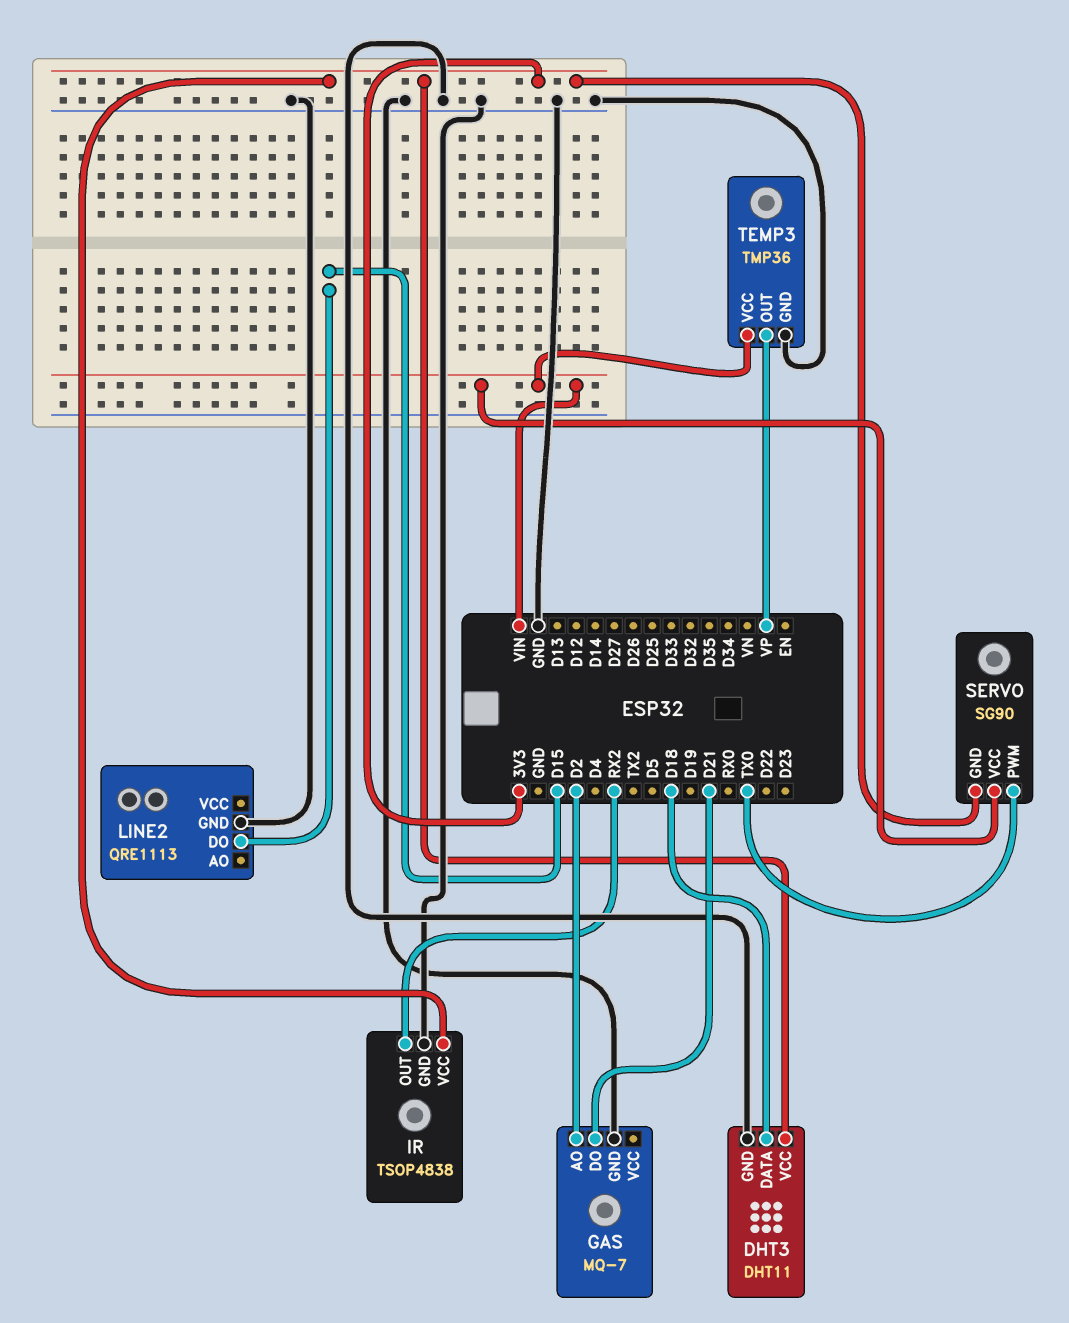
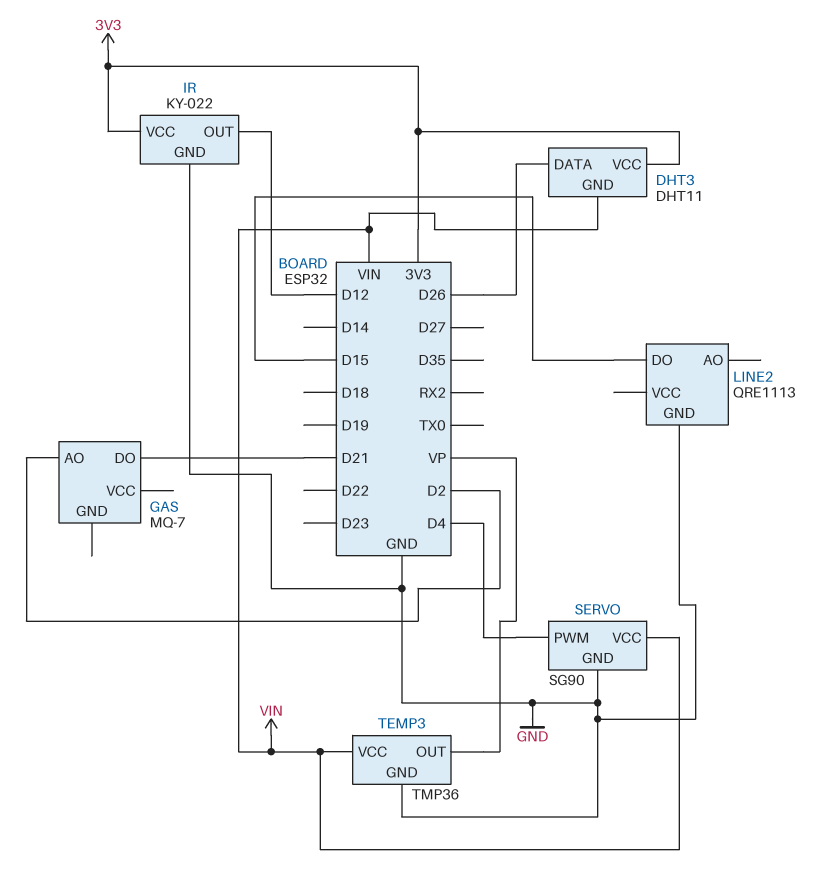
DHT3 pin DATA: D18 -> D26
DHT3 pin GND: GND -> VIN
GAS pin GND: GND -> none
IR: TSOP4838 -> KY-022
IR pin OUT: RX2 -> D12
SERVO pin GND: 3V3 -> GND
SERVO pin PWM: TX0 -> D4

